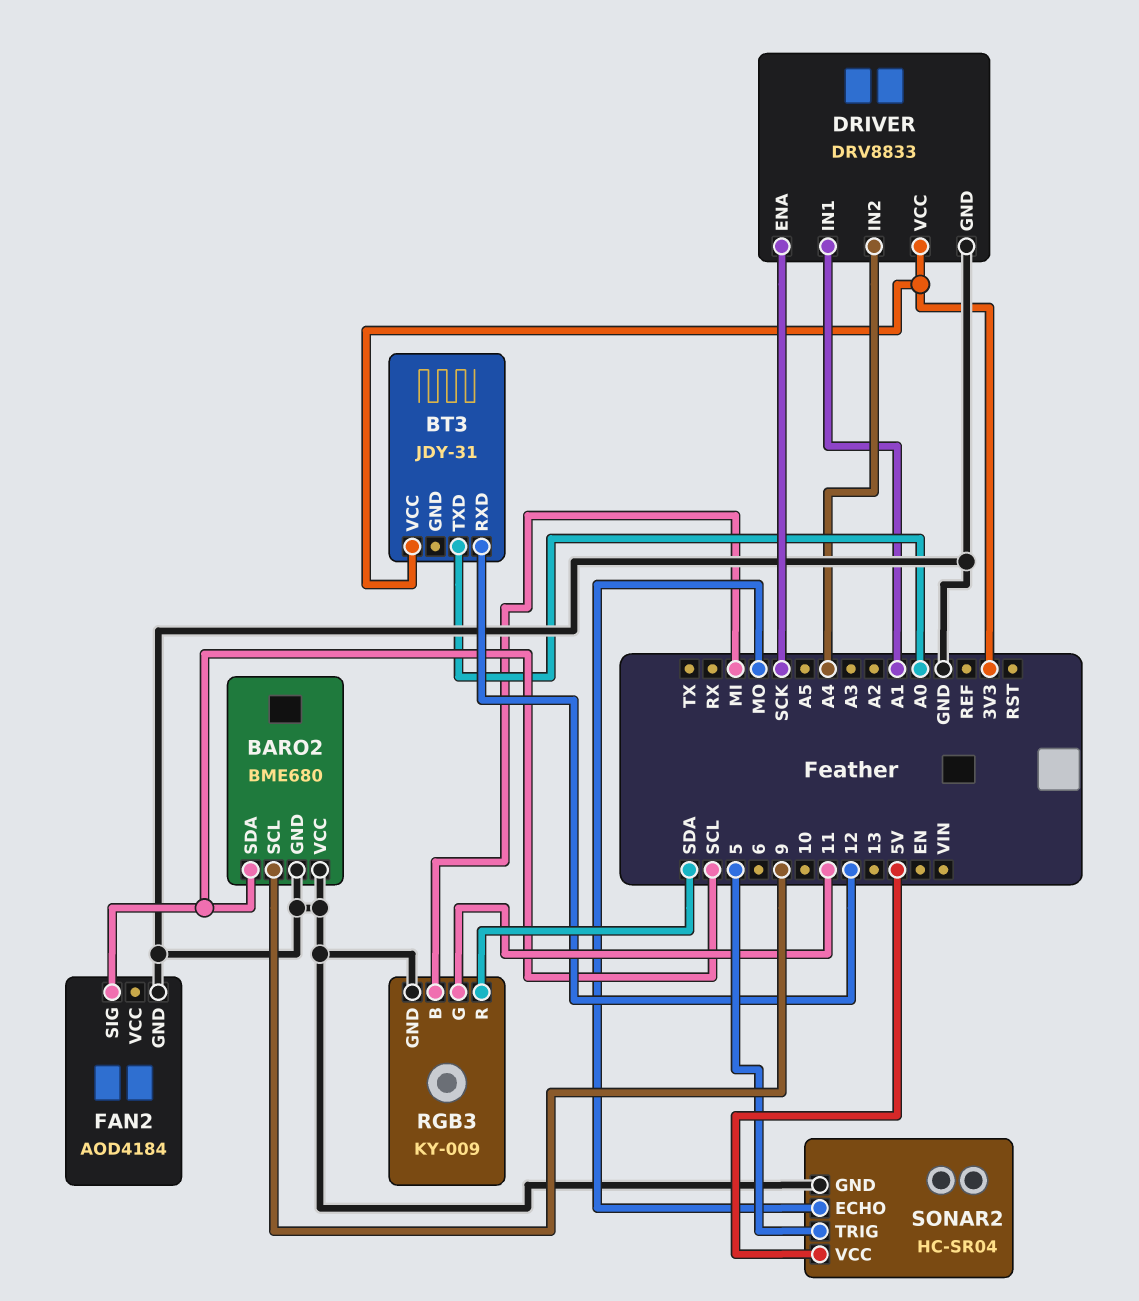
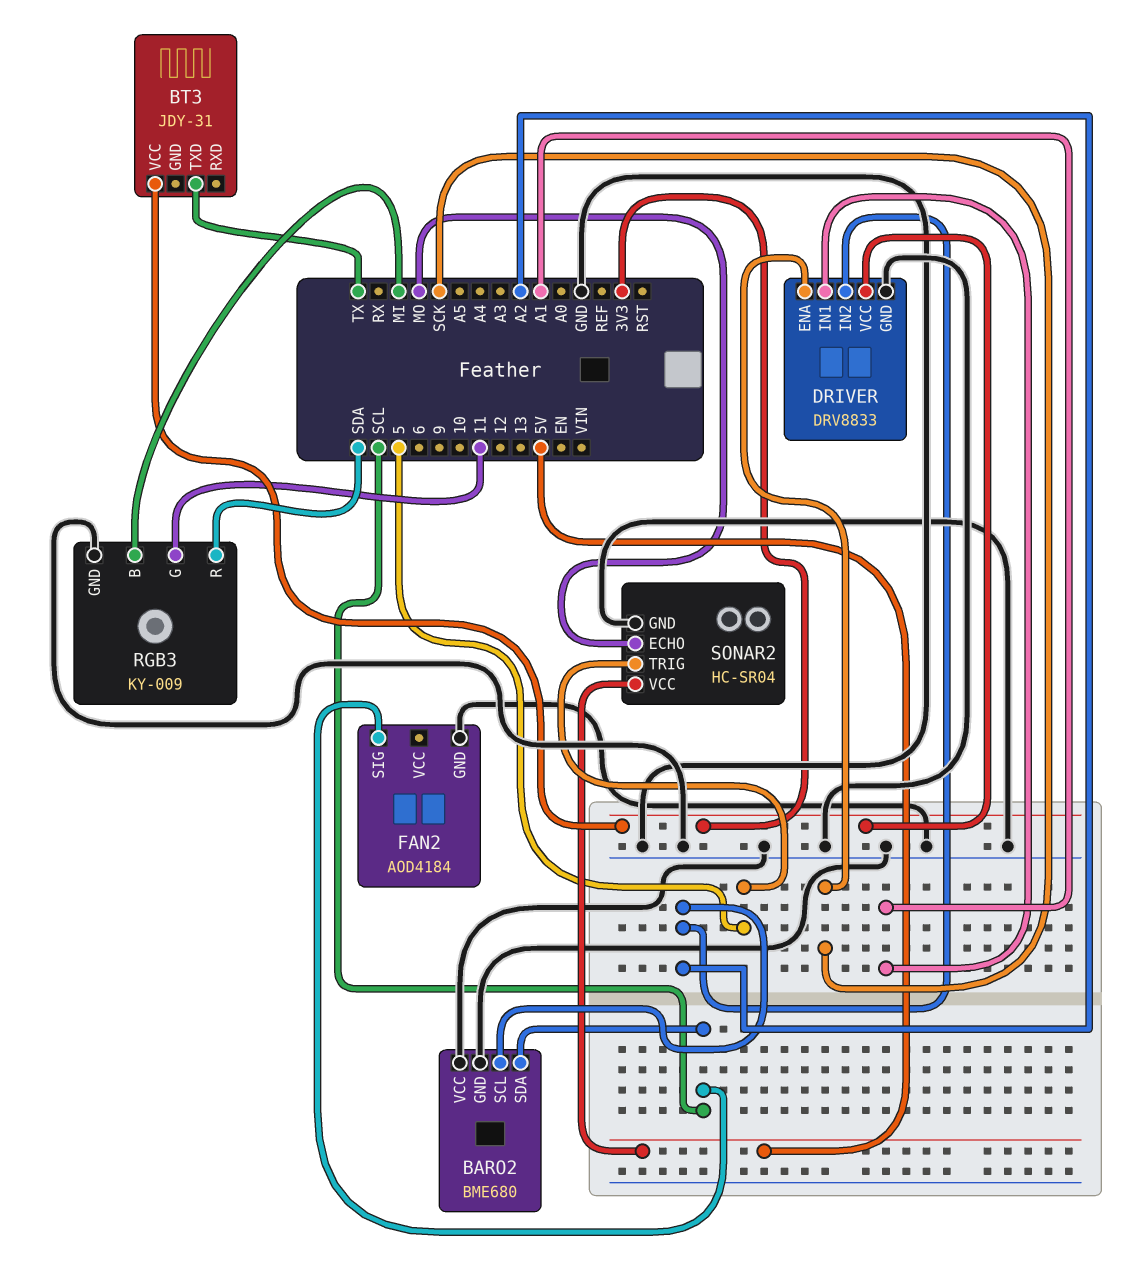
BARO2 pin SCL: 9 -> A2
BT3 pin RXD: 12 -> none
BT3 pin TXD: A0 -> TX
DRIVER pin IN2: A4 -> A2

